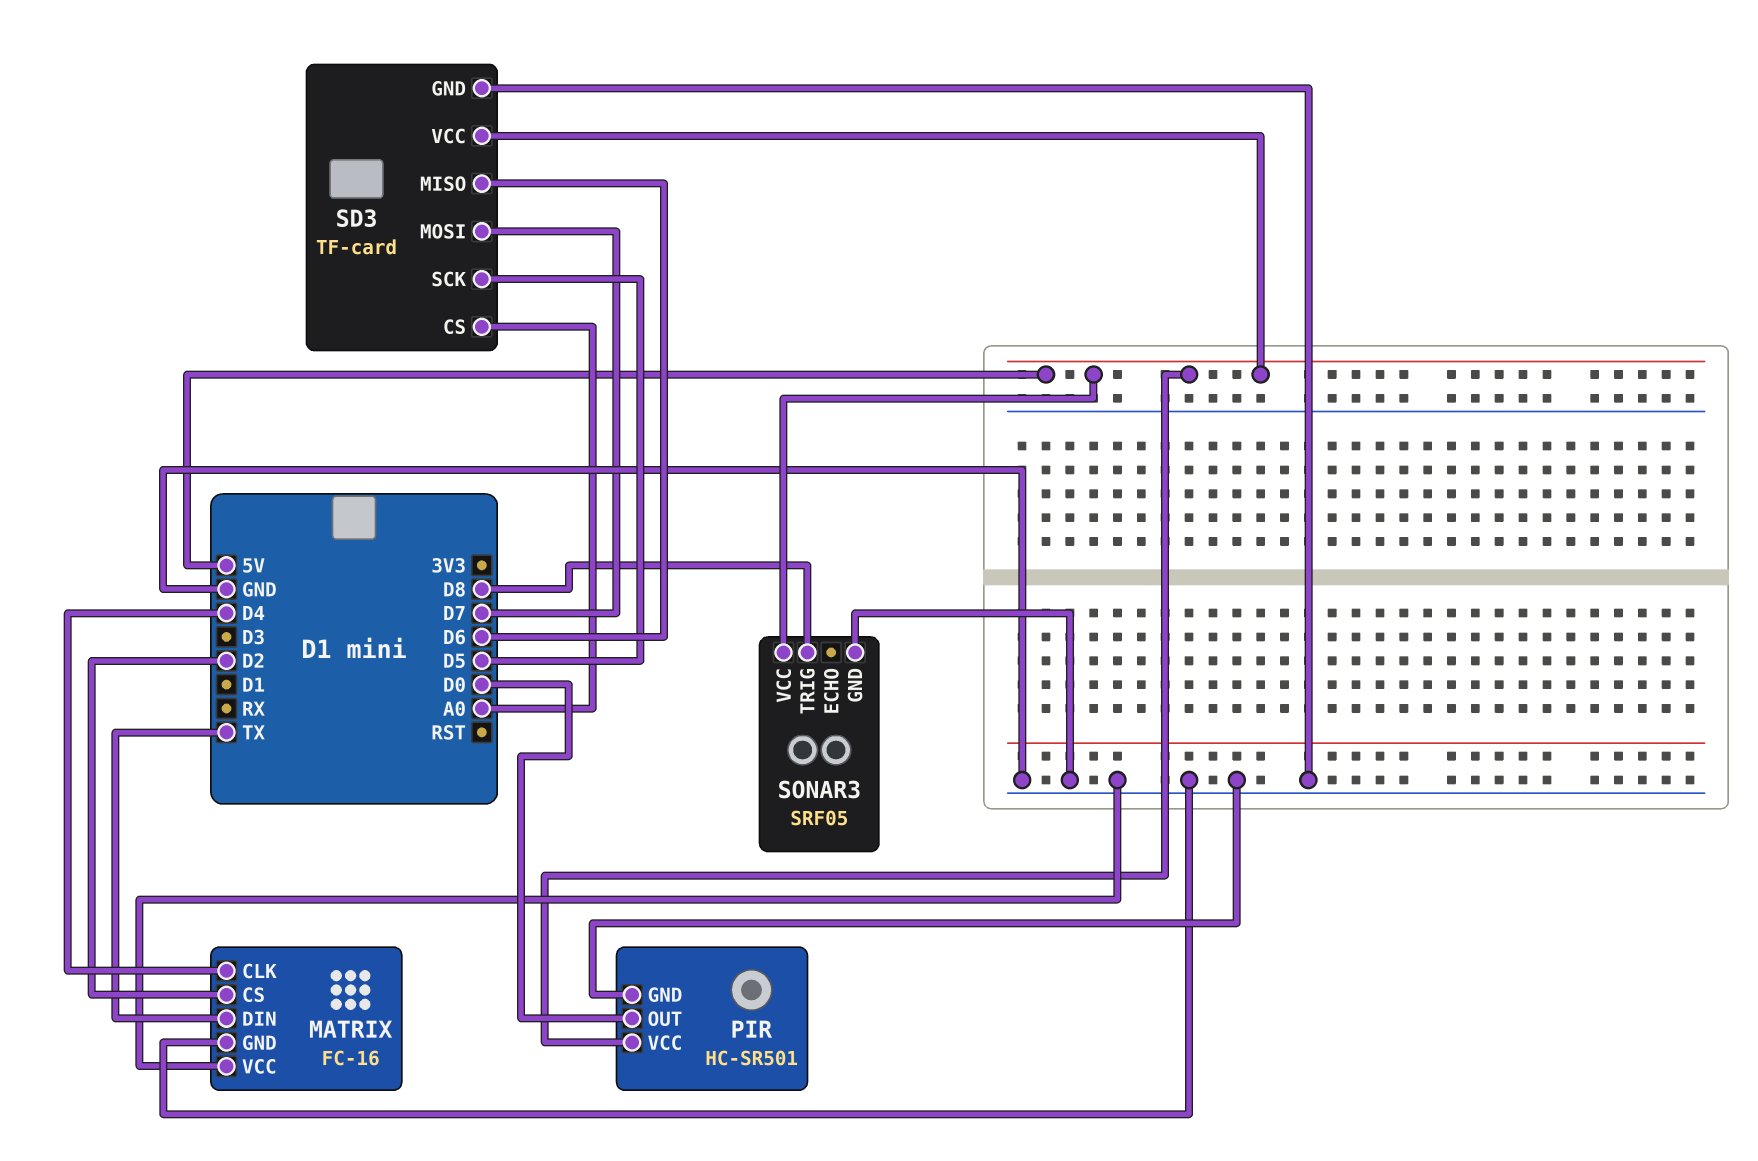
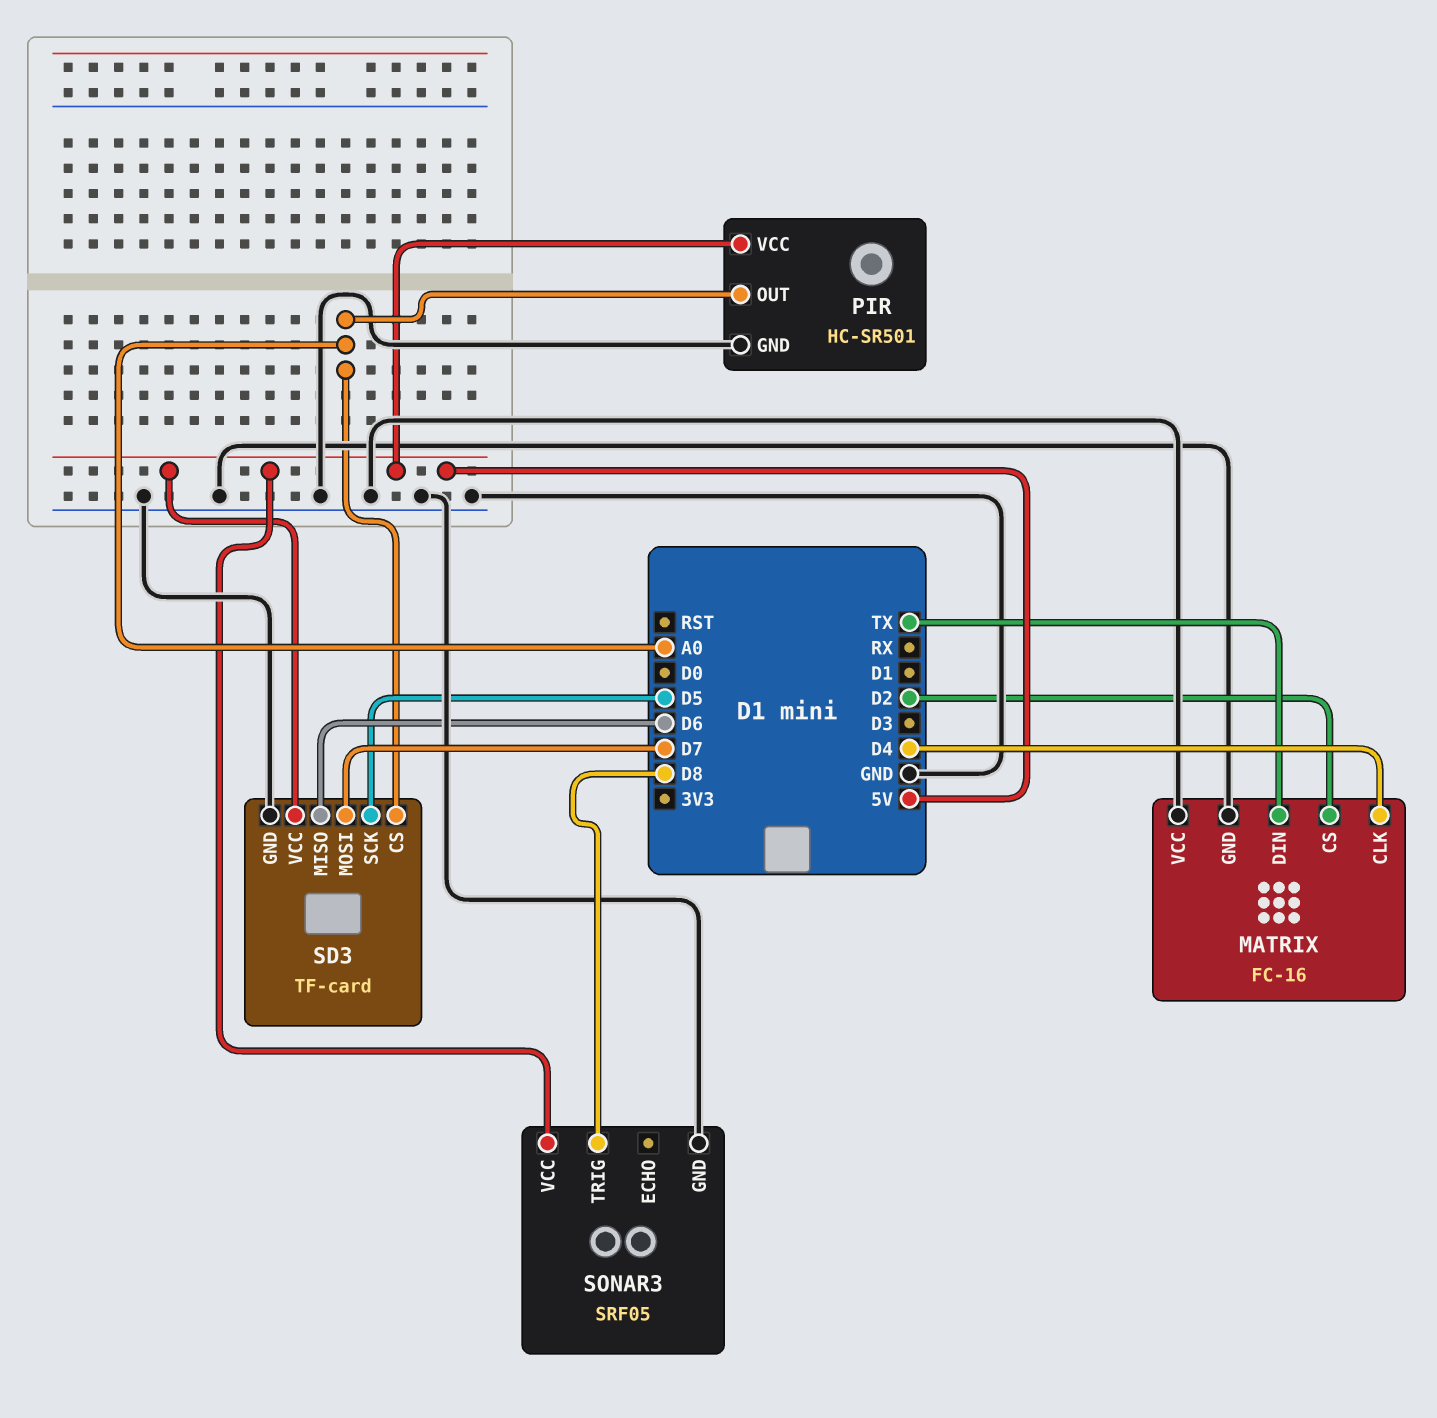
PIR pin OUT: D0 -> A0

